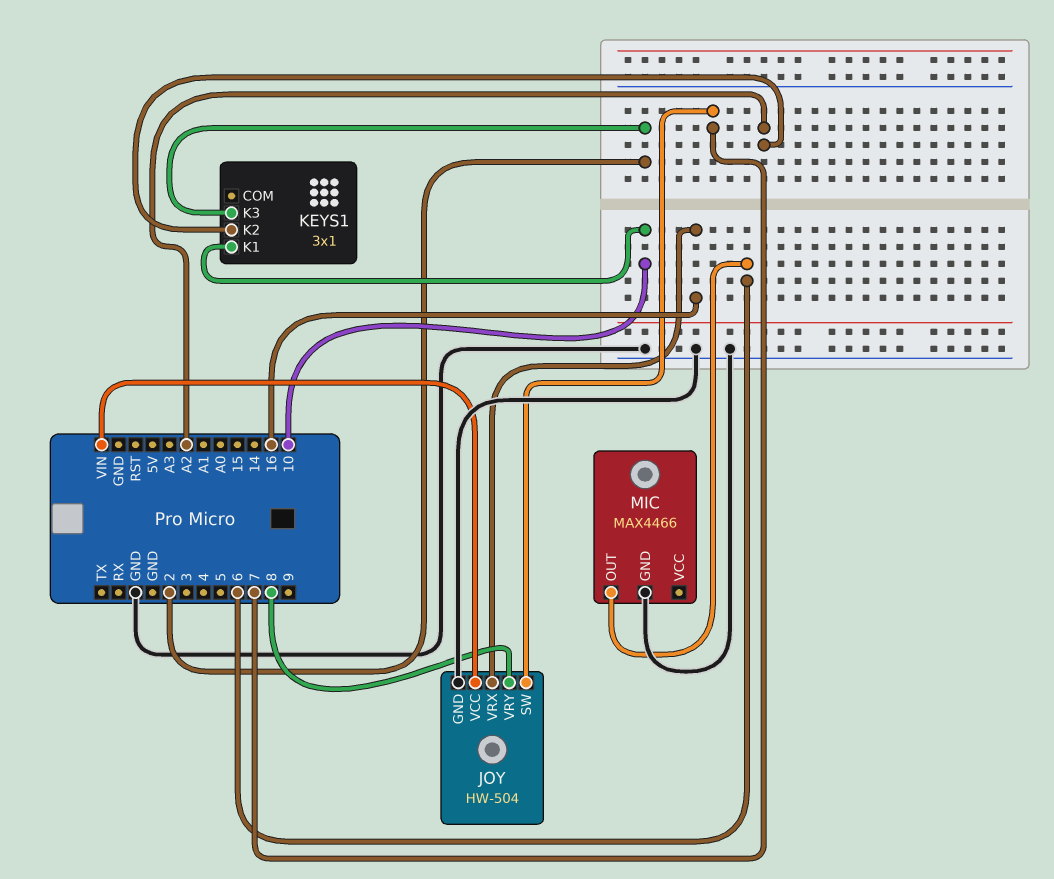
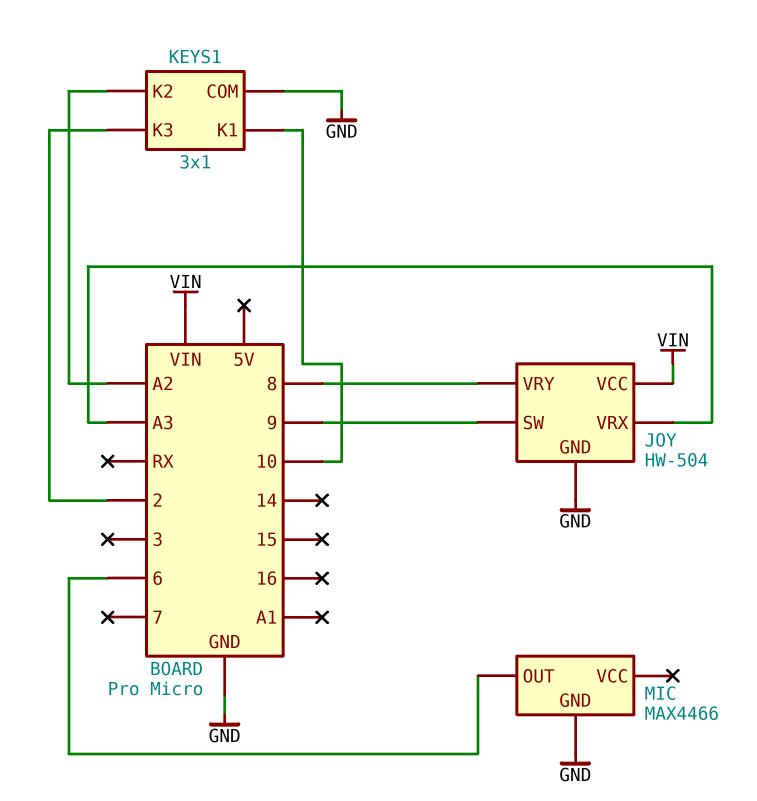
JOY pin SW: 7 -> 9
JOY pin VRX: 16 -> A3
KEYS1 pin COM: none -> GND

